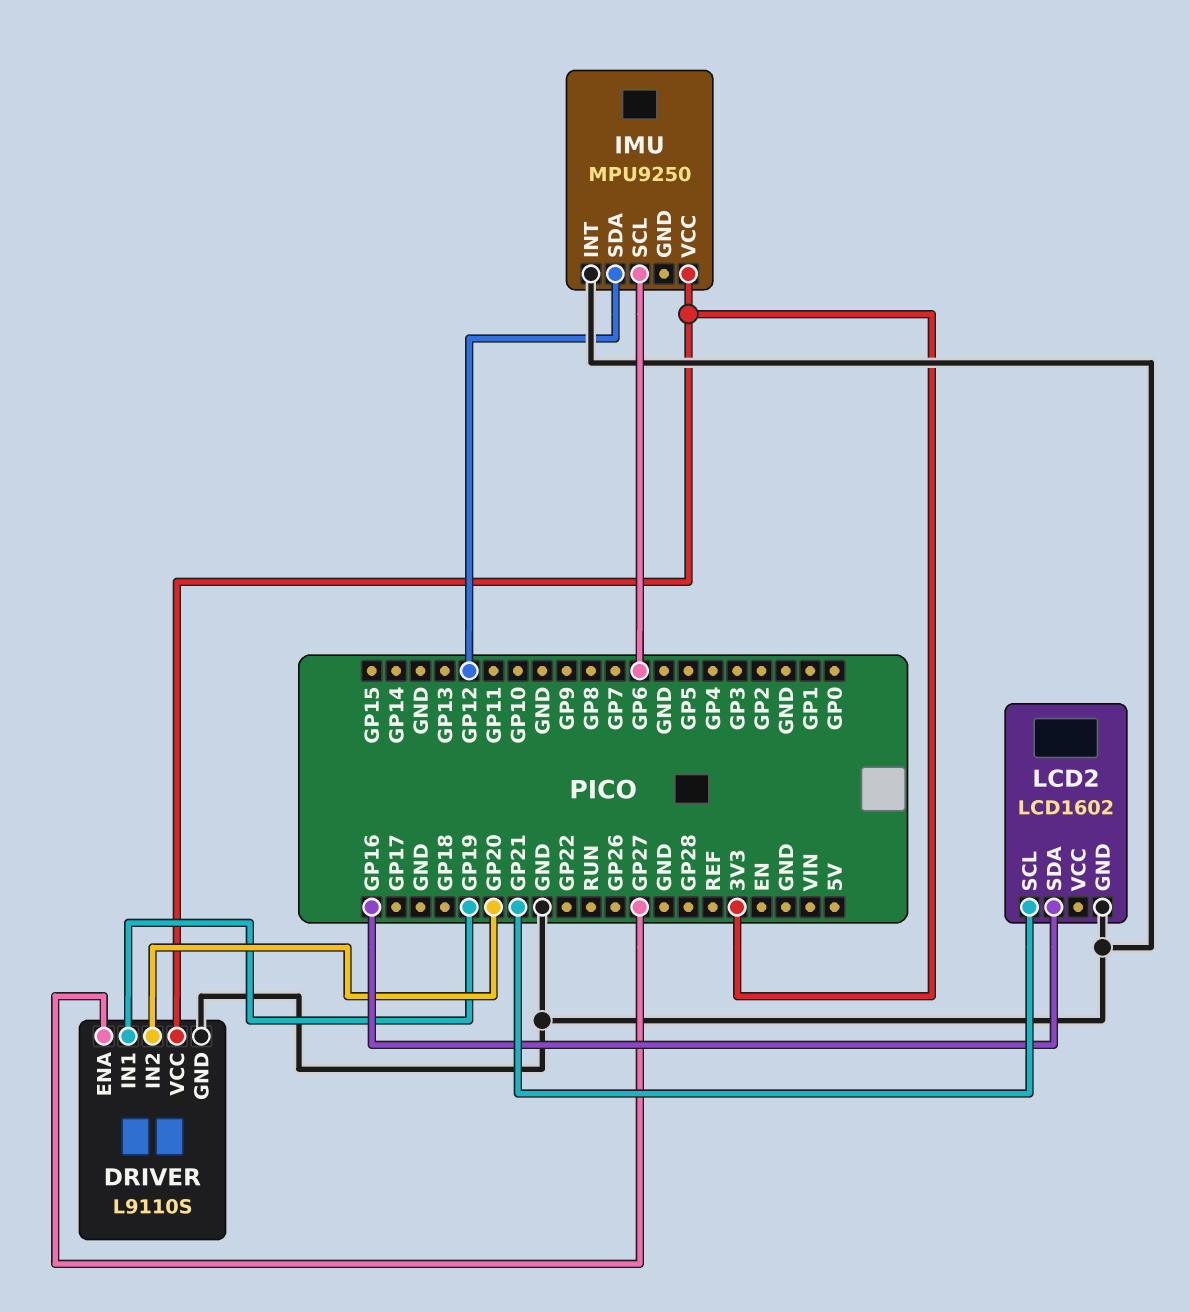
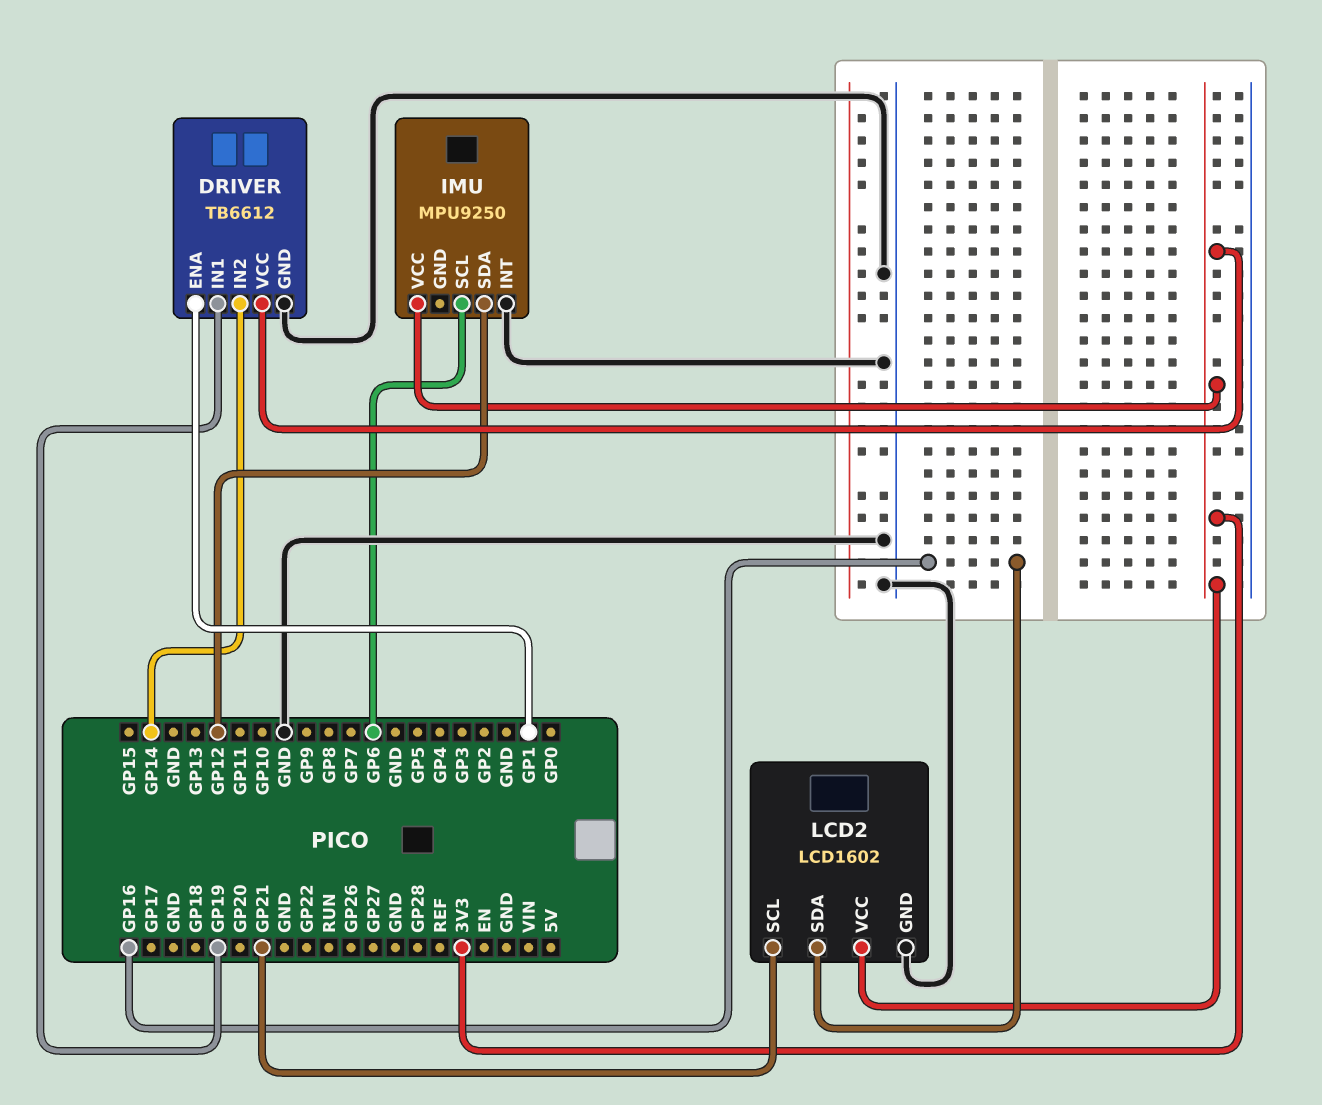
DRIVER: L9110S -> TB6612
DRIVER pin ENA: GP27 -> GP1
DRIVER pin IN2: GP20 -> GP14
LCD2 pin VCC: none -> 3V3

